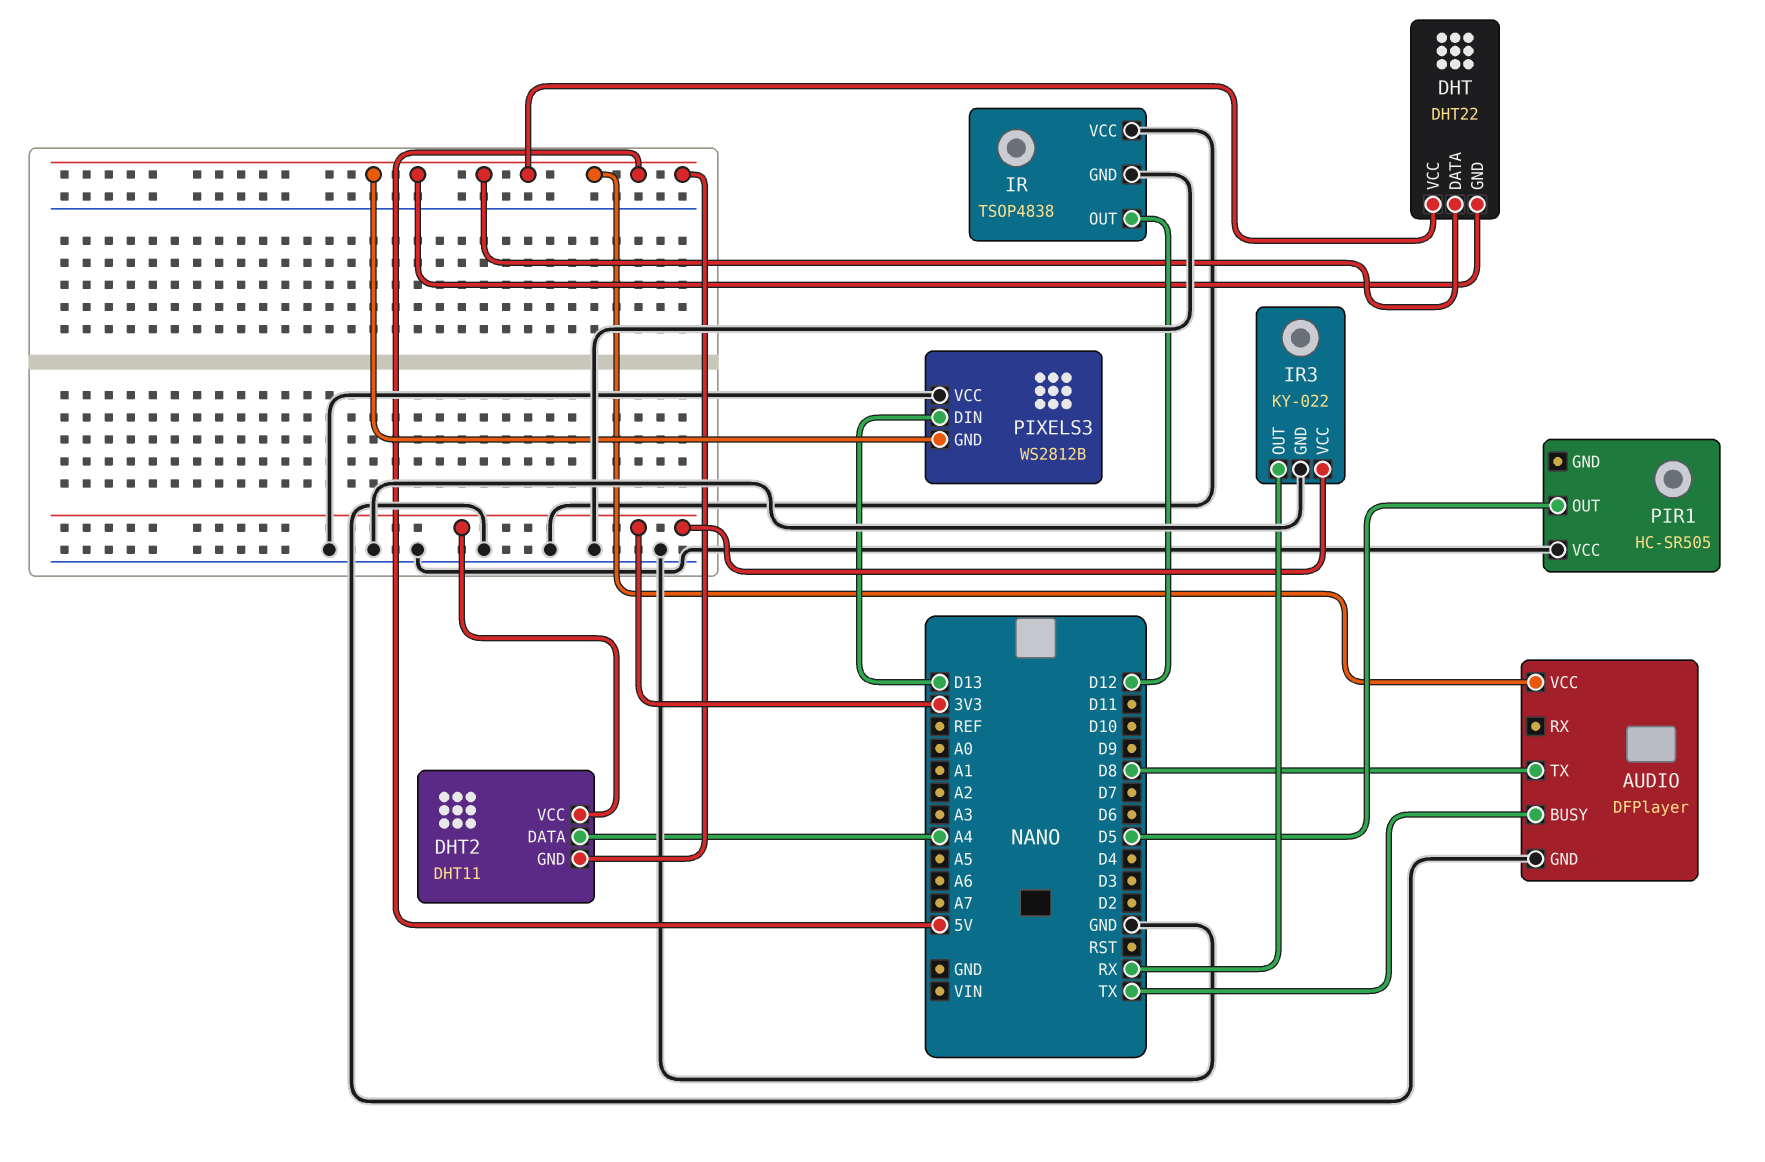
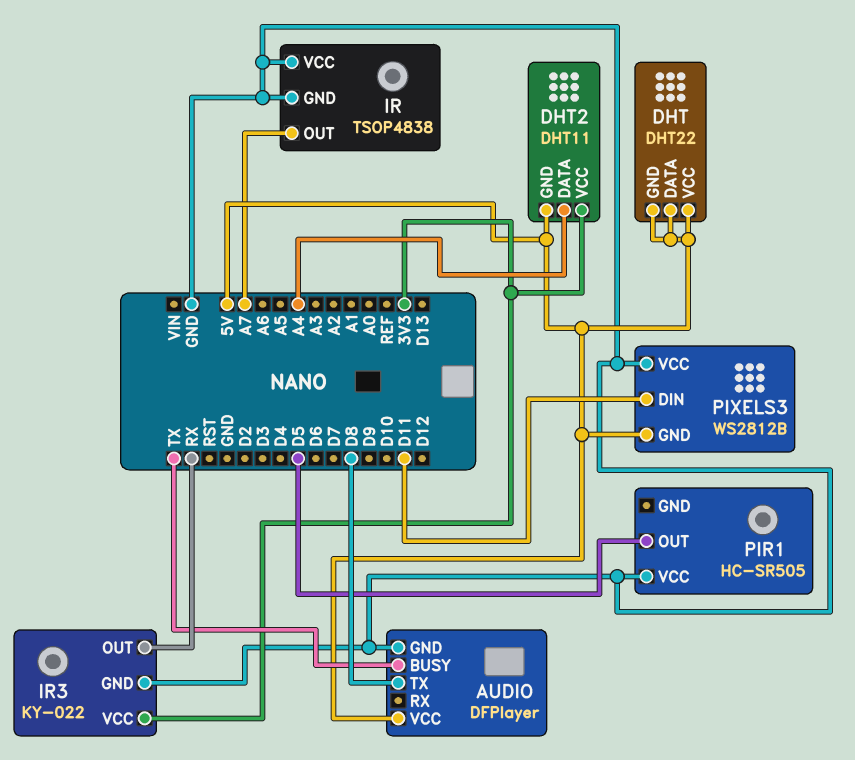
IR pin OUT: D12 -> A7
PIXELS3 pin DIN: D13 -> D11

